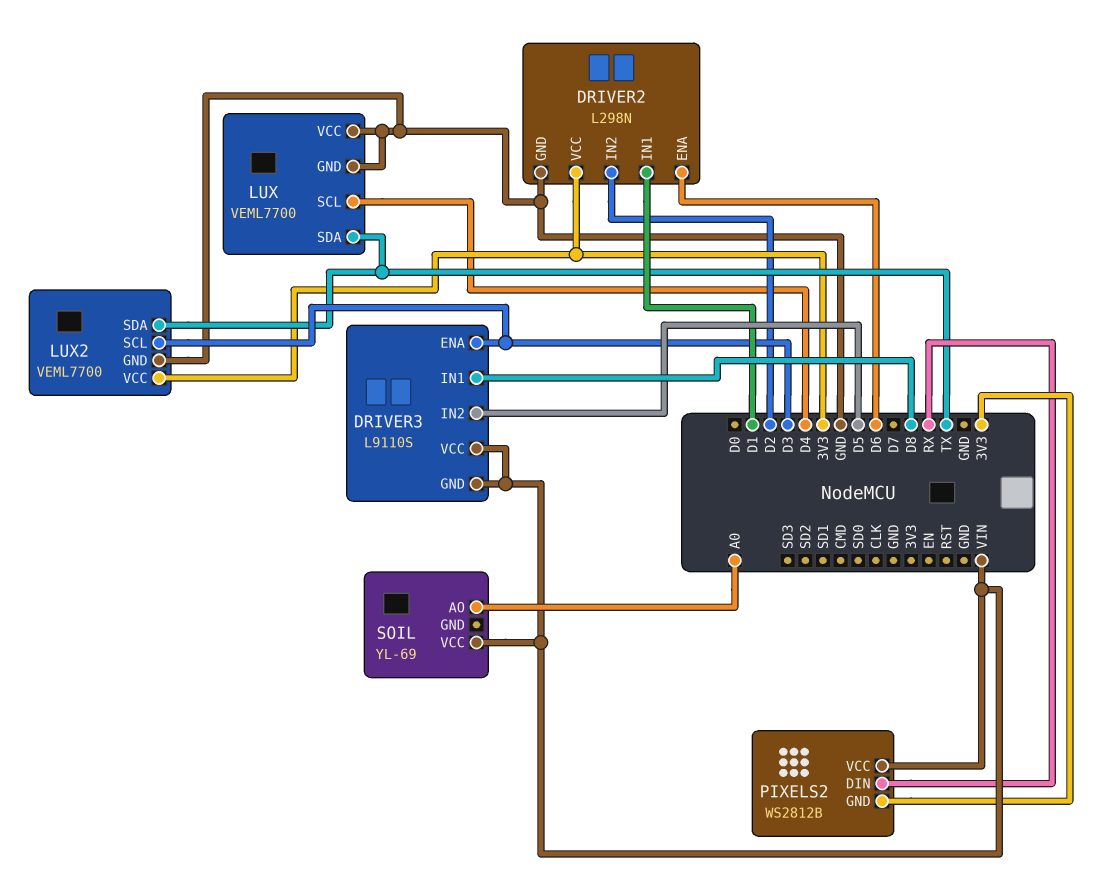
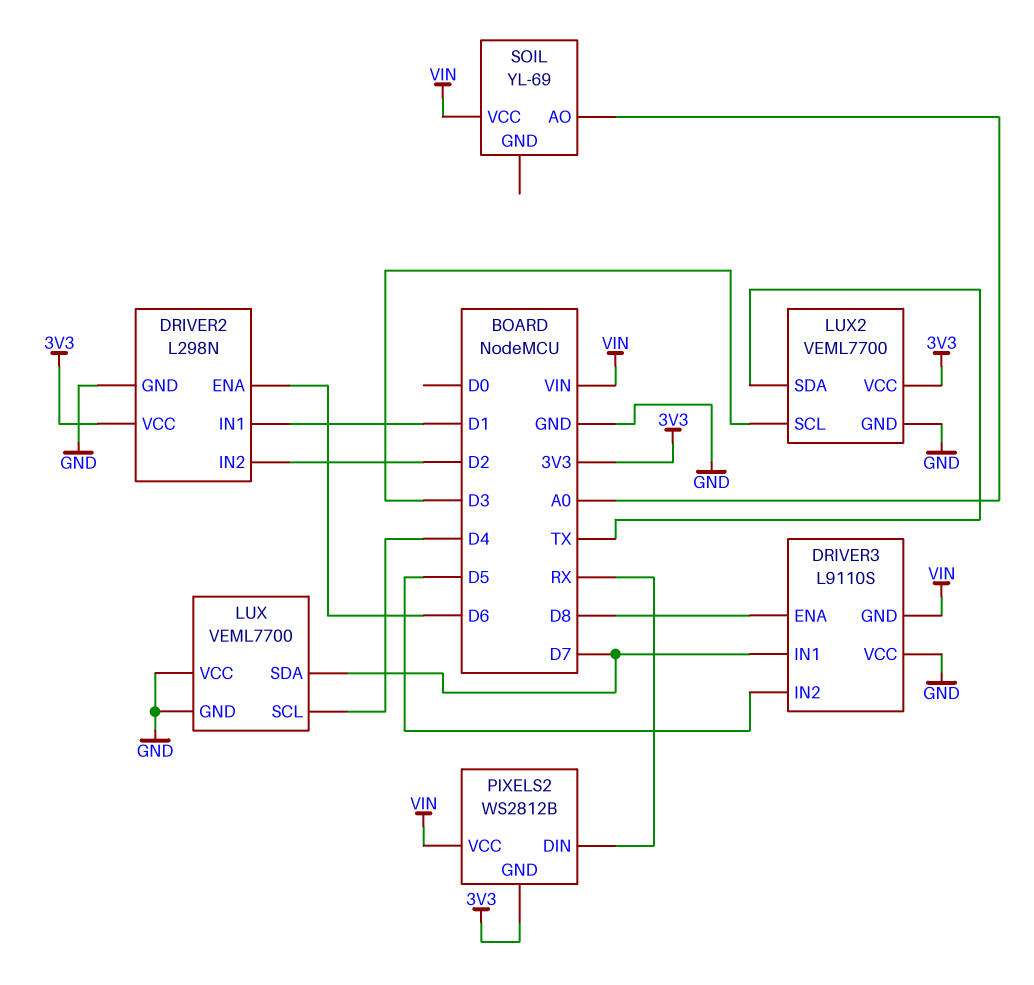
DRIVER3 pin ENA: D3 -> D8
DRIVER3 pin IN1: D8 -> D7
DRIVER3 pin VCC: VIN -> GND
LUX pin SDA: TX -> D7

